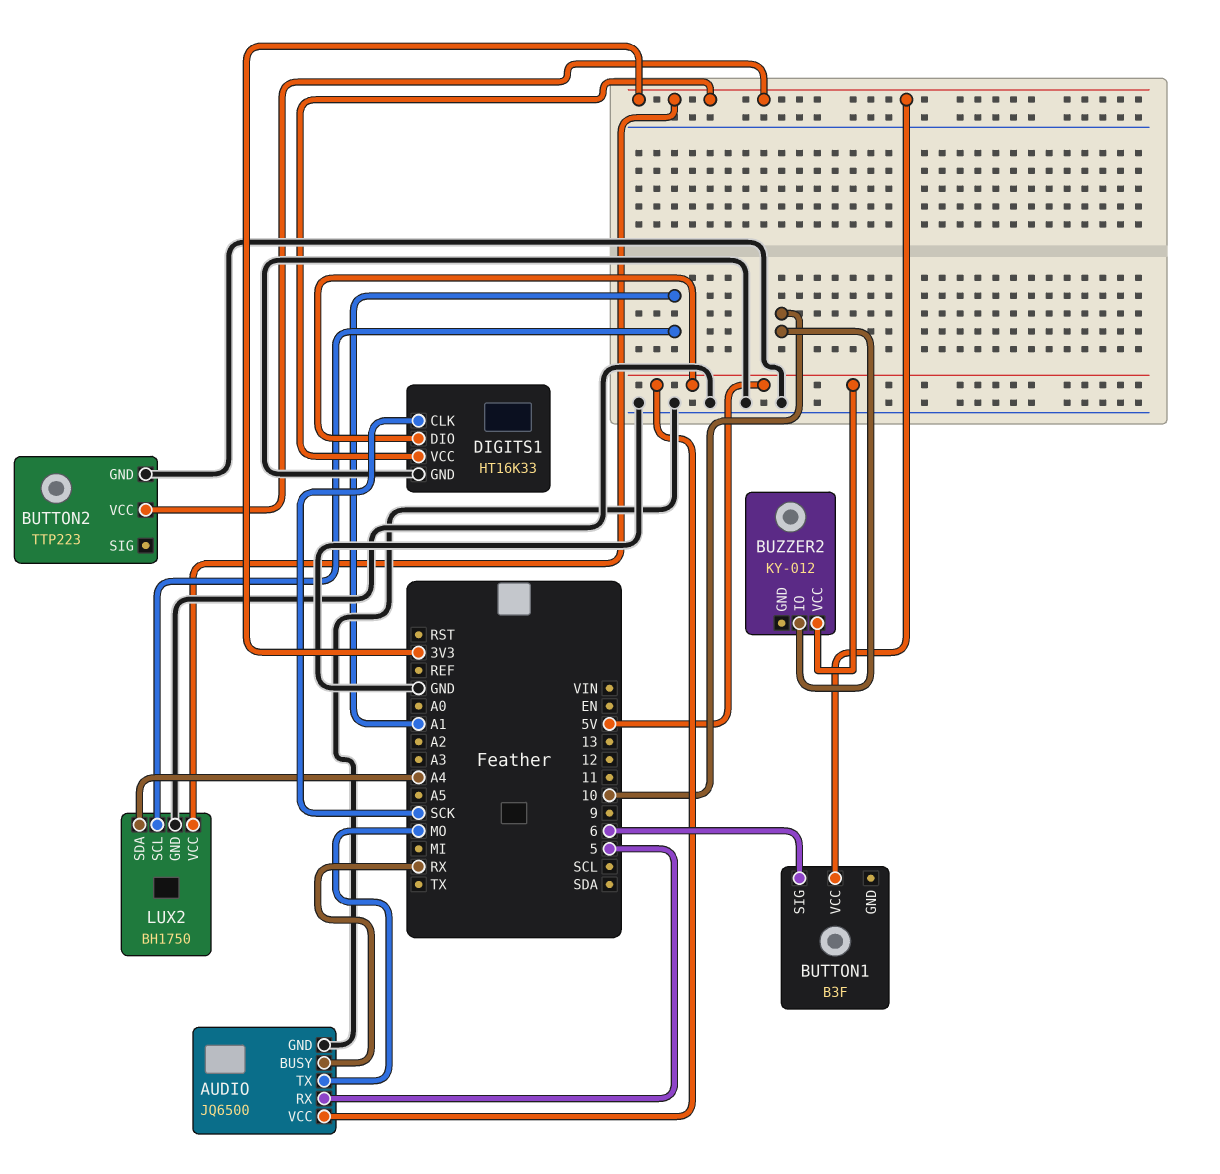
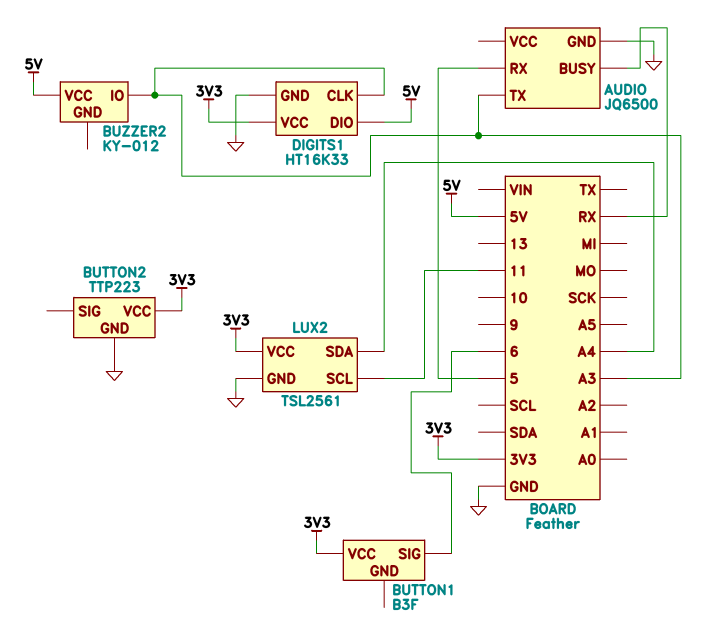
AUDIO pin TX: MO -> A3
AUDIO pin VCC: 5V -> none
BUZZER2 pin IO: 10 -> A3
DIGITS1 pin CLK: SCK -> A3
LUX2: BH1750 -> TSL2561
LUX2 pin SCL: A1 -> 11

